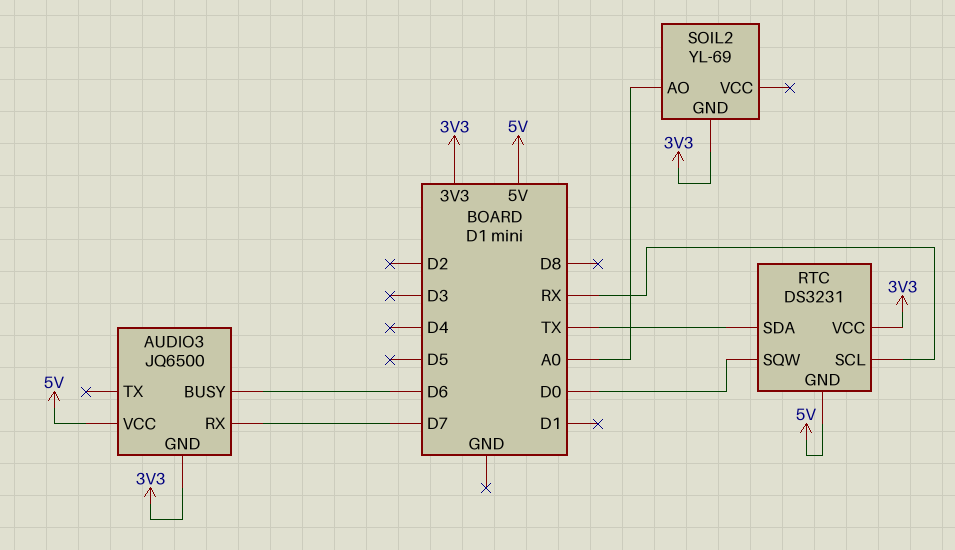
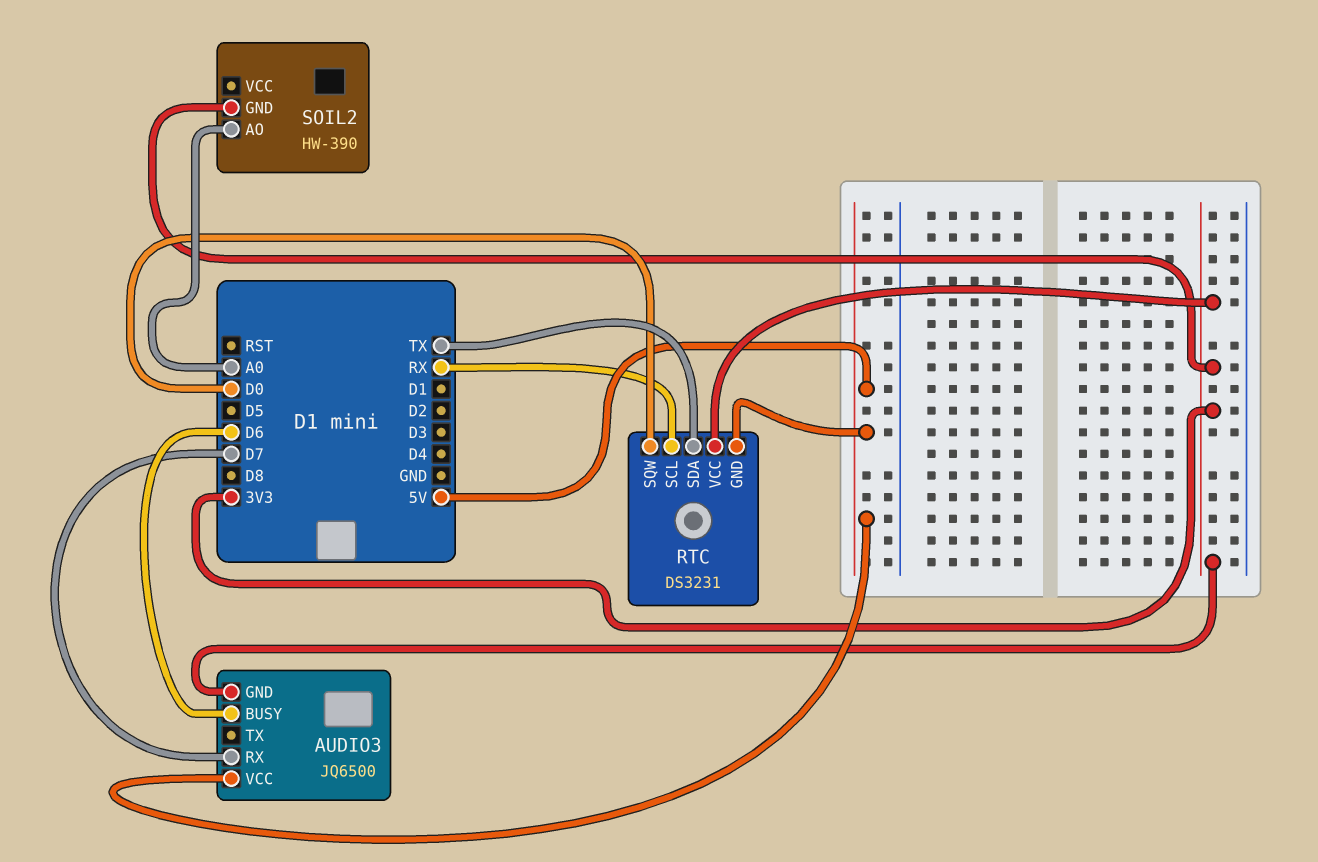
SOIL2: YL-69 -> HW-390

